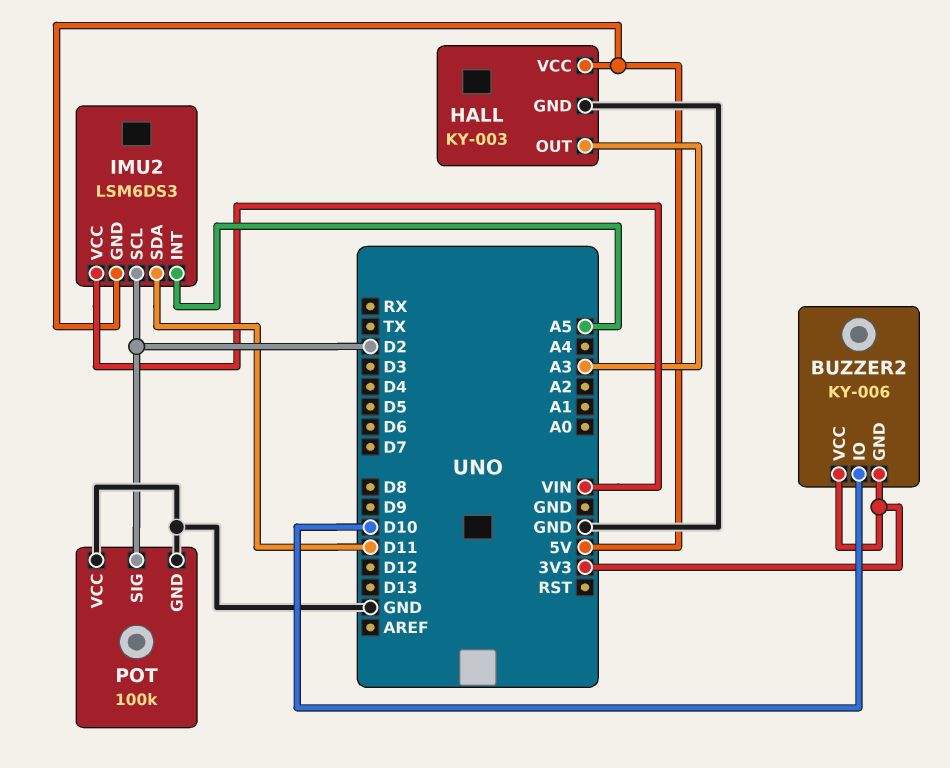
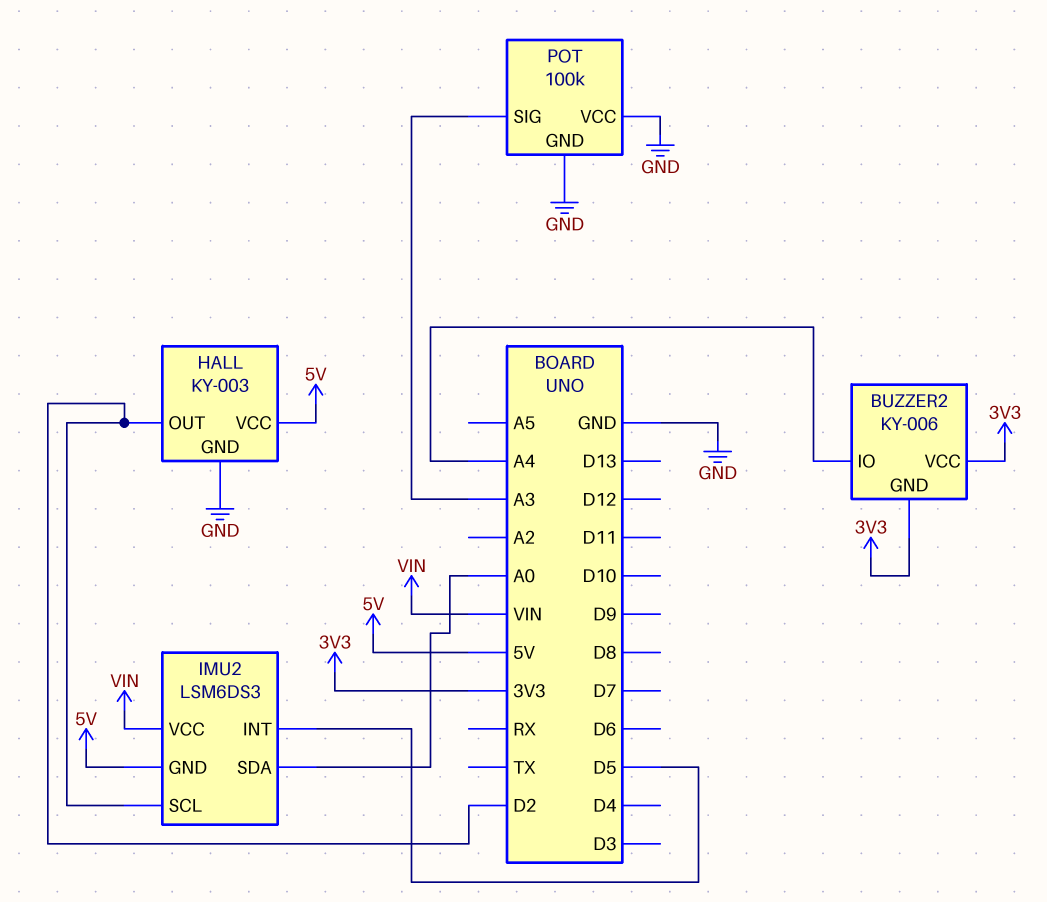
BUZZER2 pin IO: D10 -> A4
HALL pin OUT: A3 -> D2
IMU2 pin INT: A5 -> D5
IMU2 pin SDA: D11 -> A0
POT pin SIG: D2 -> A3

